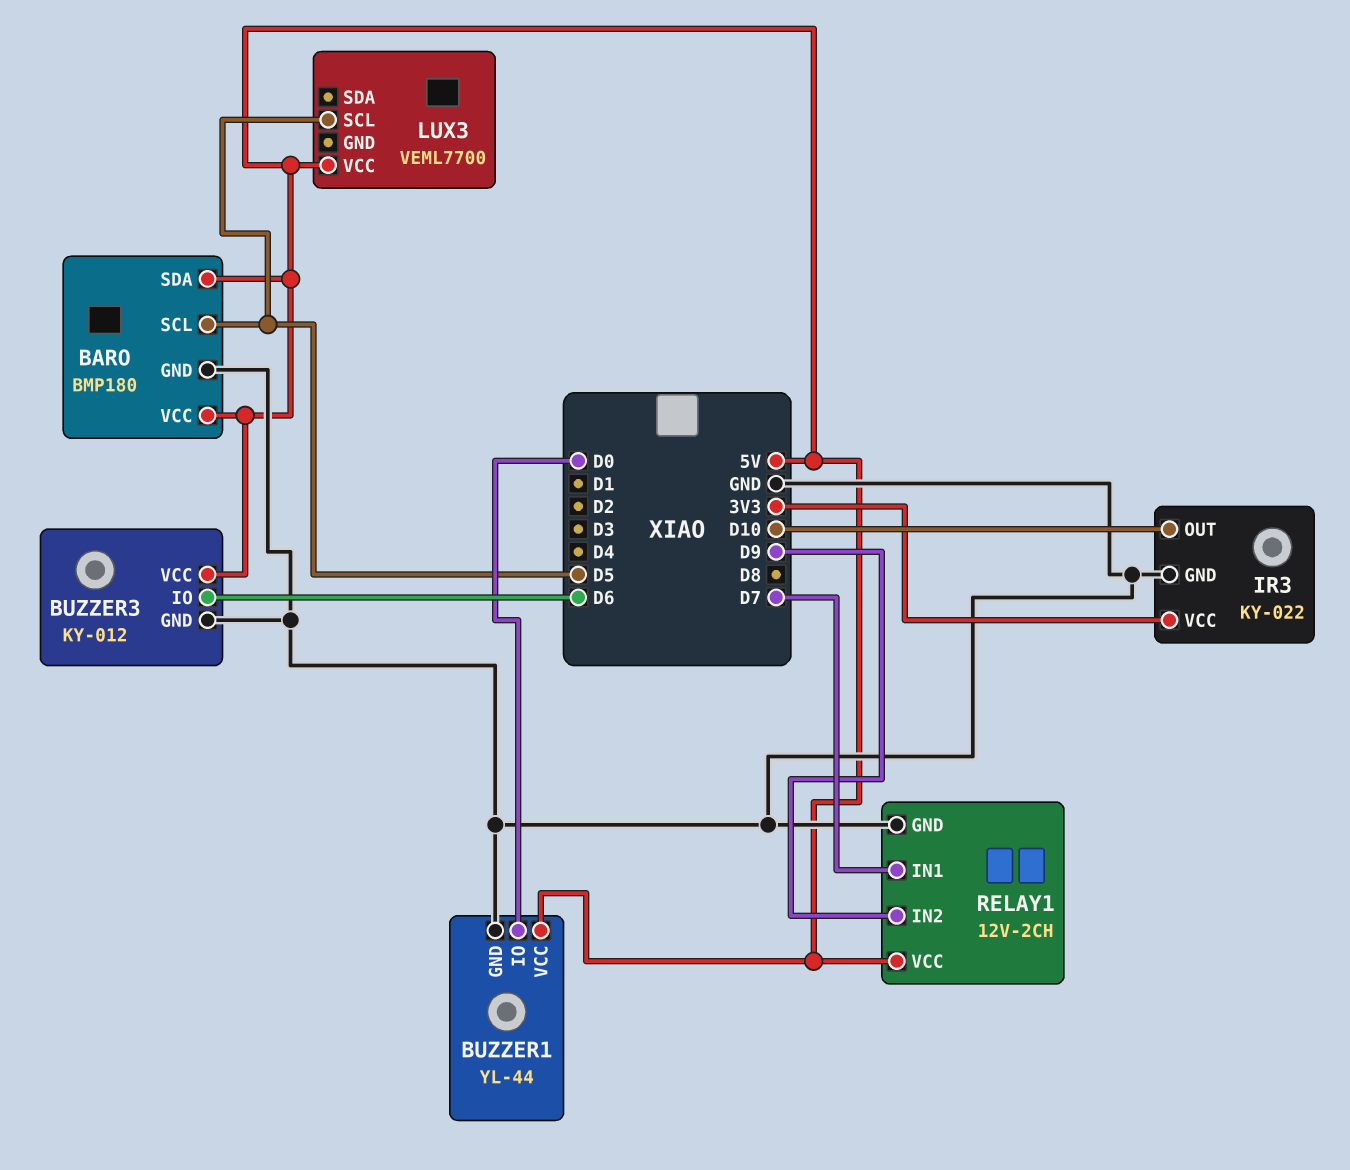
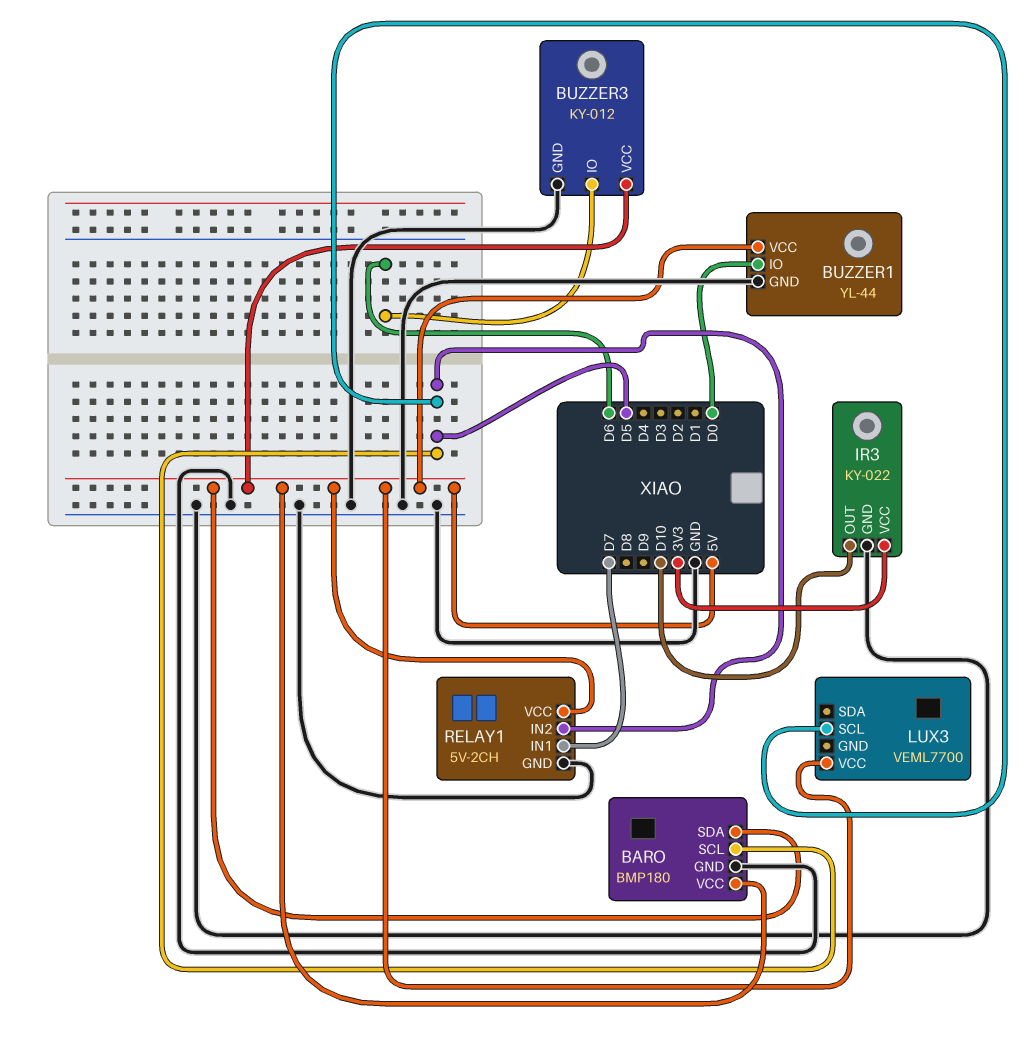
RELAY1: 12V-2CH -> 5V-2CH
RELAY1 pin IN2: D9 -> D5

